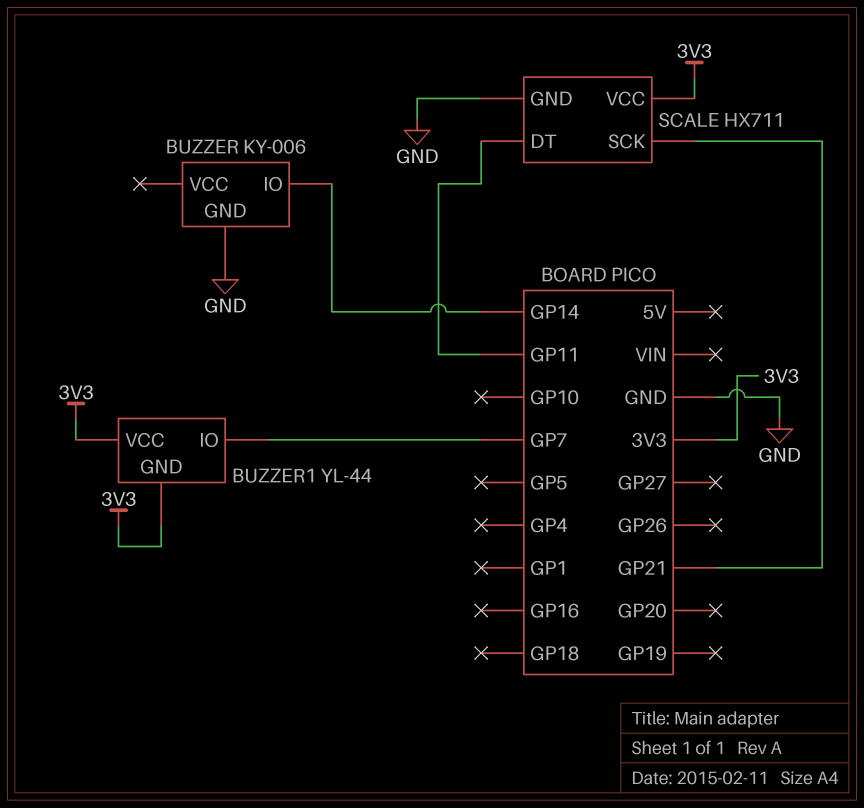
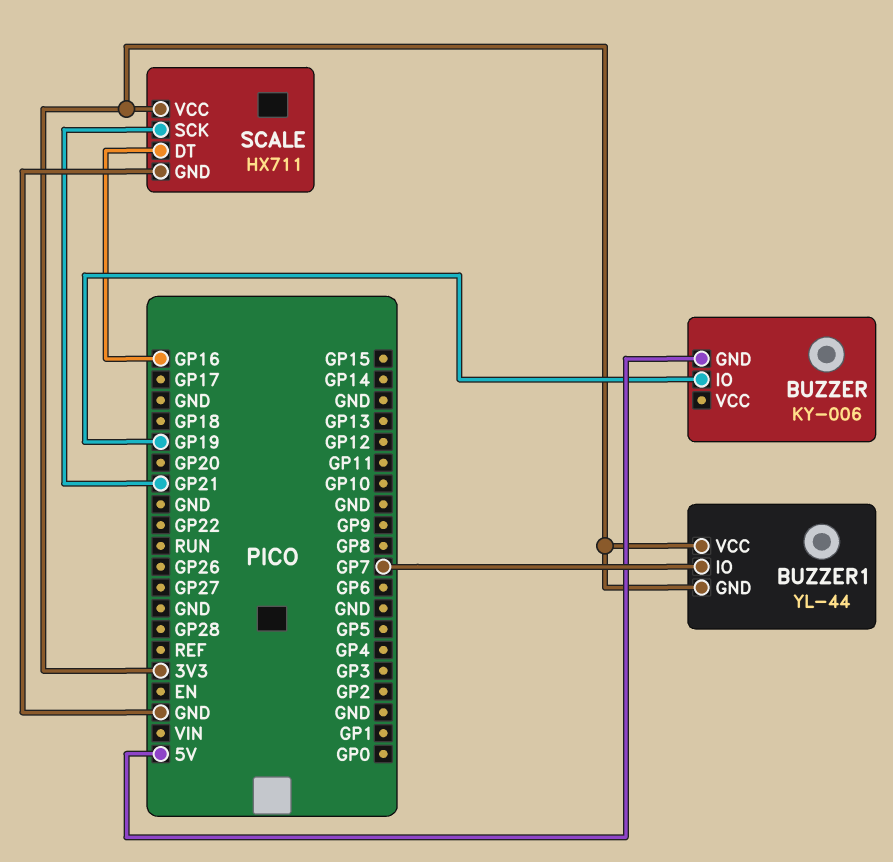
BUZZER pin GND: GND -> 5V
BUZZER pin IO: GP14 -> GP19
SCALE pin DT: GP11 -> GP16

